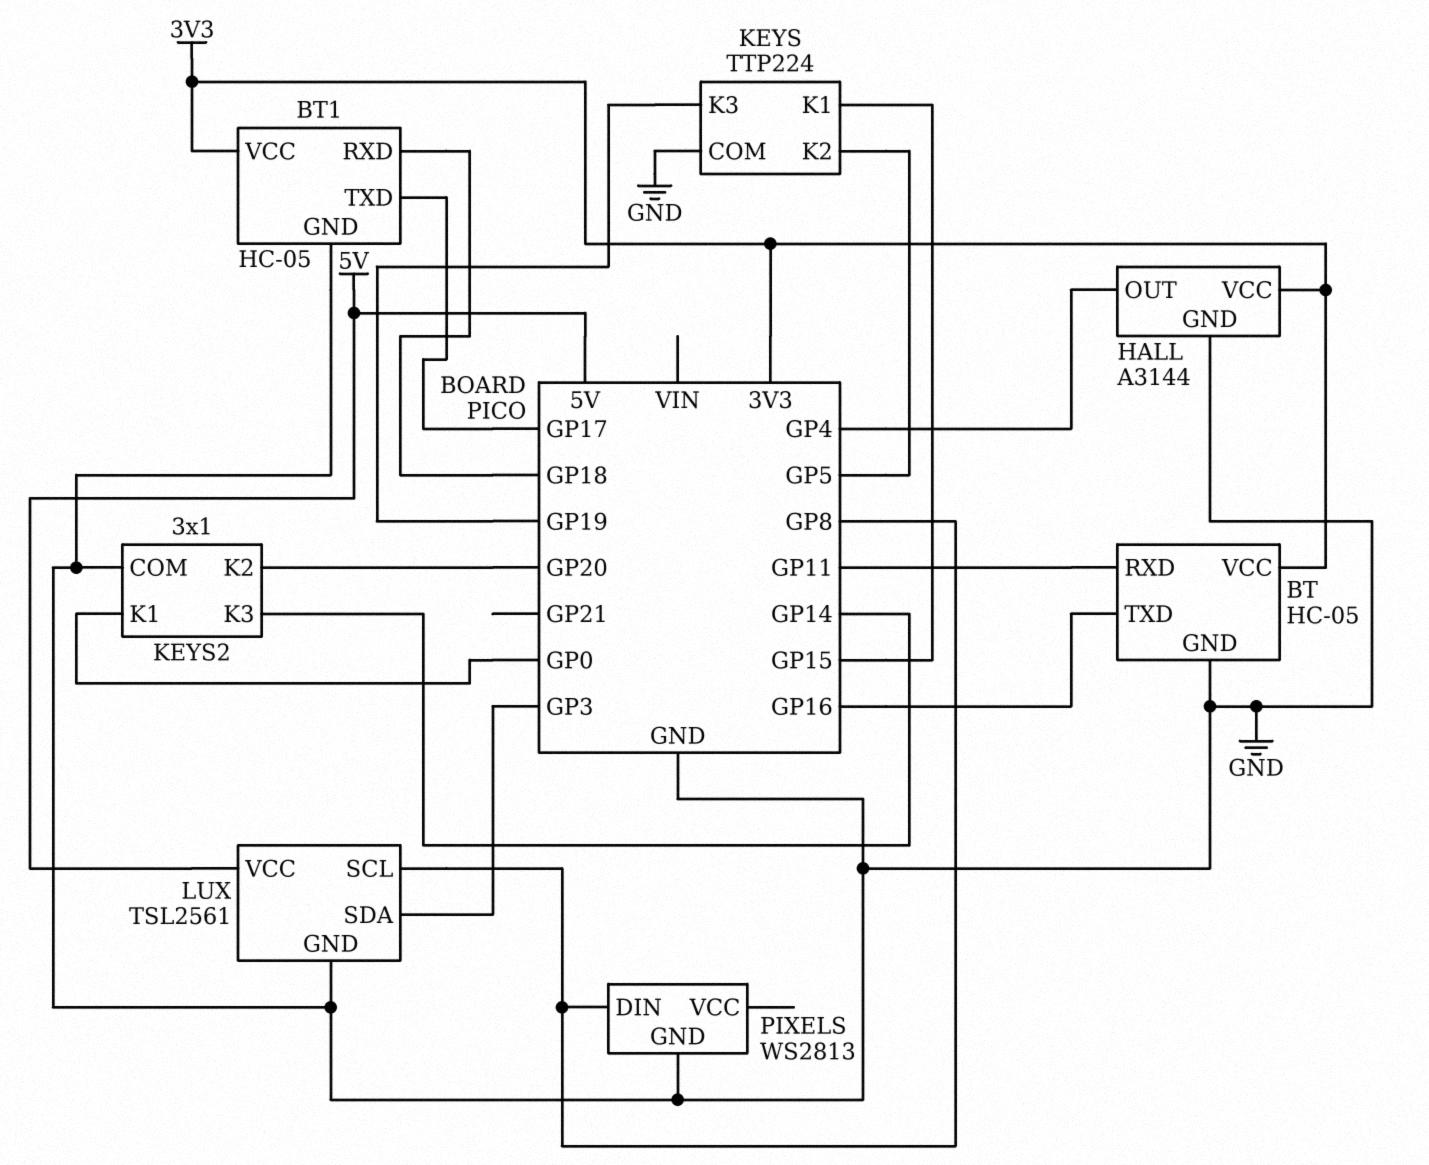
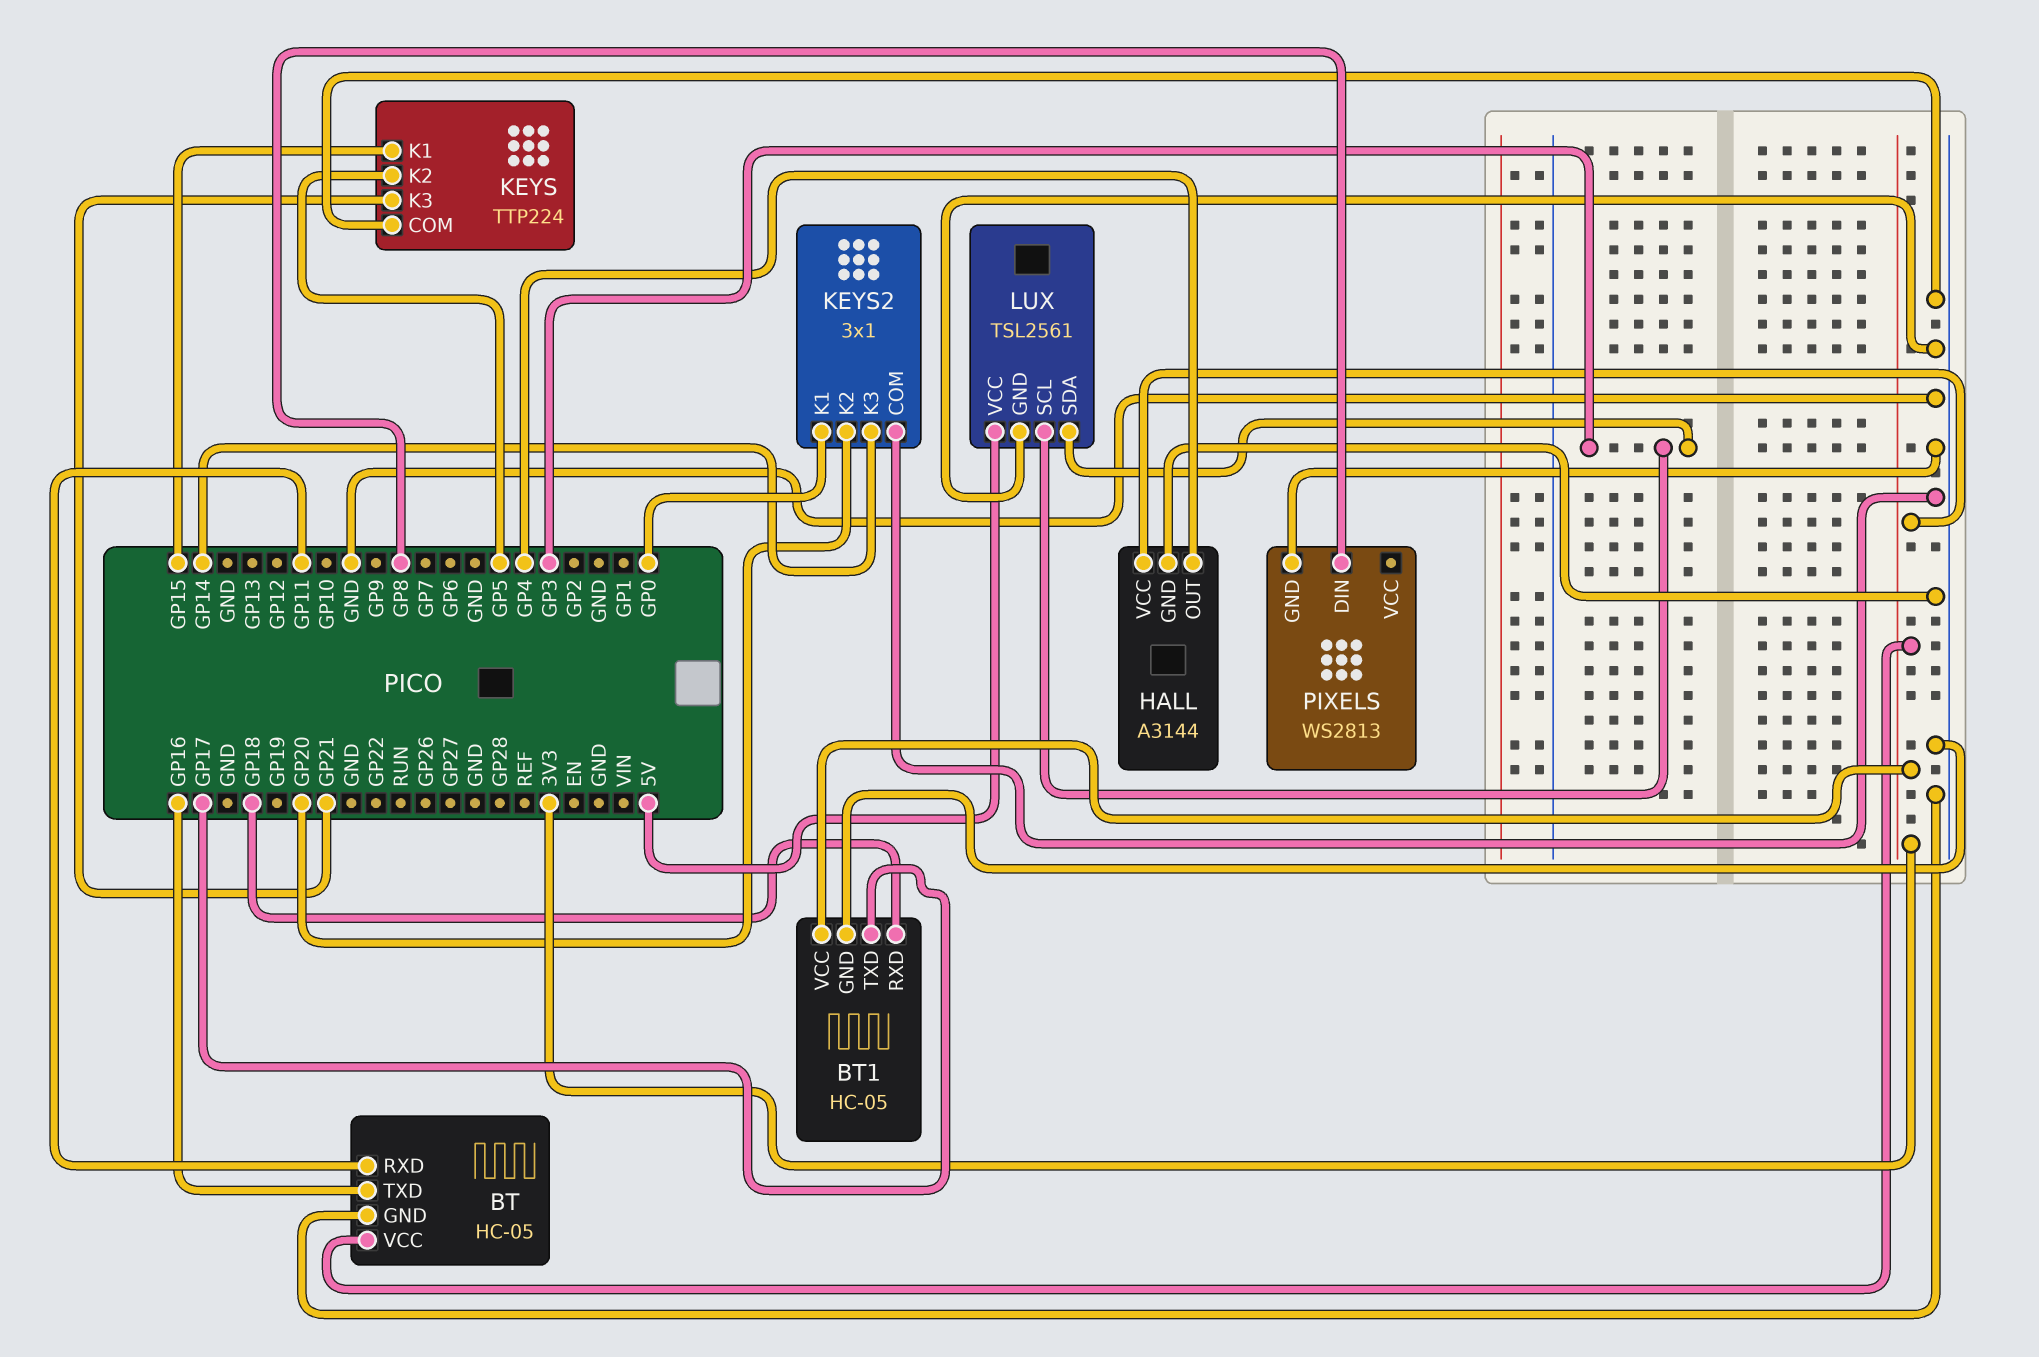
KEYS pin K3: GP19 -> GP21
LUX pin SCL: GP8 -> GP3

